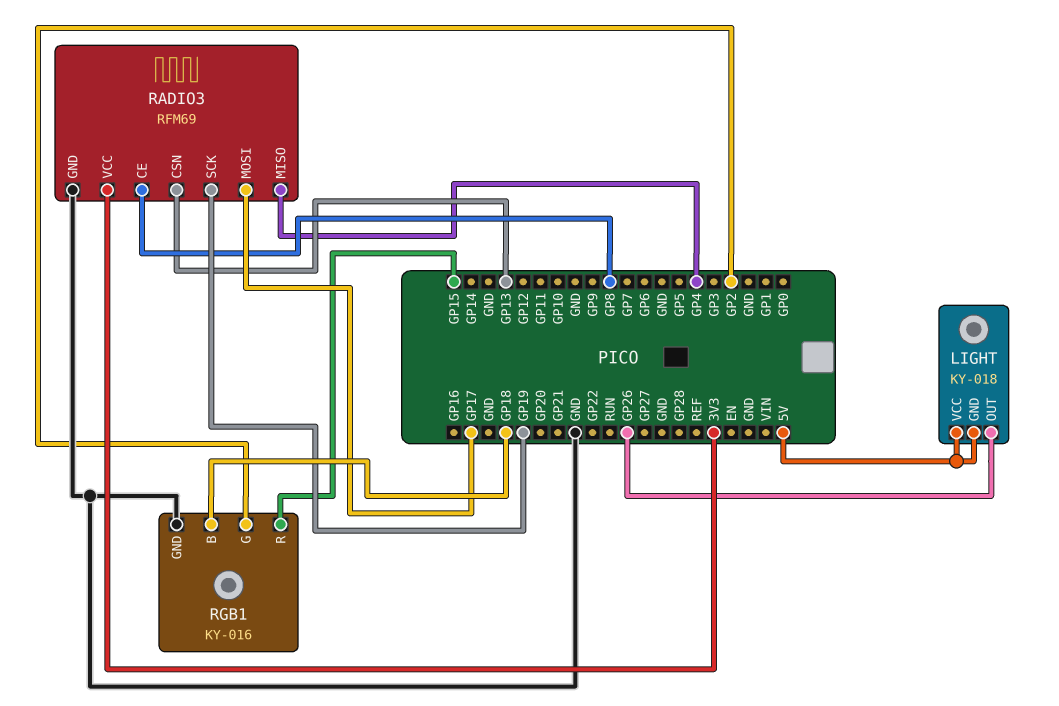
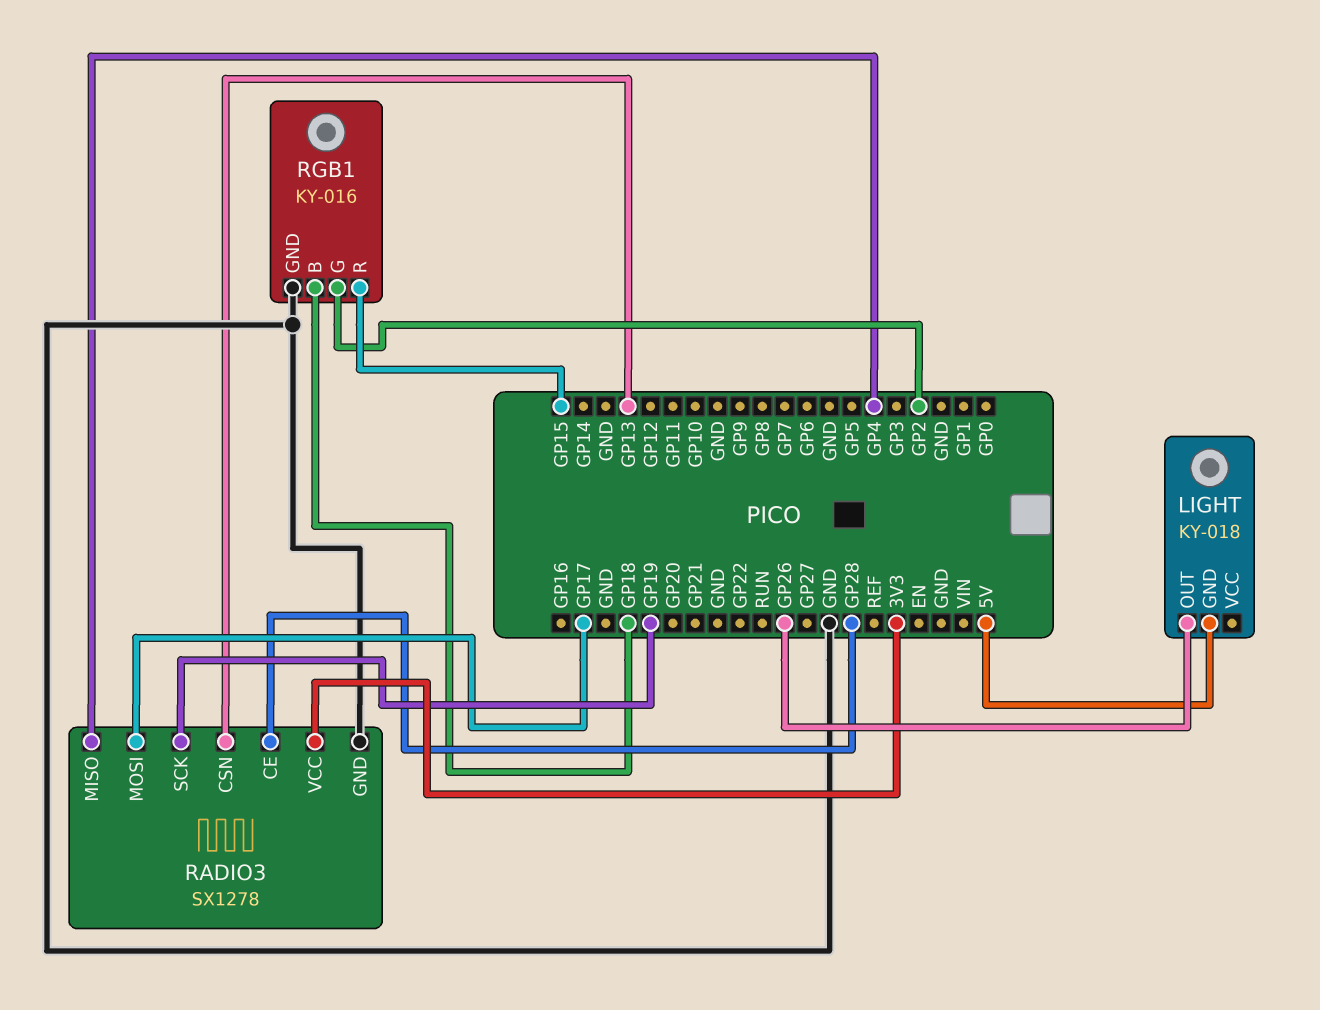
LIGHT pin VCC: 5V -> none
RADIO3: RFM69 -> SX1278
RADIO3 pin CE: GP8 -> GP28

